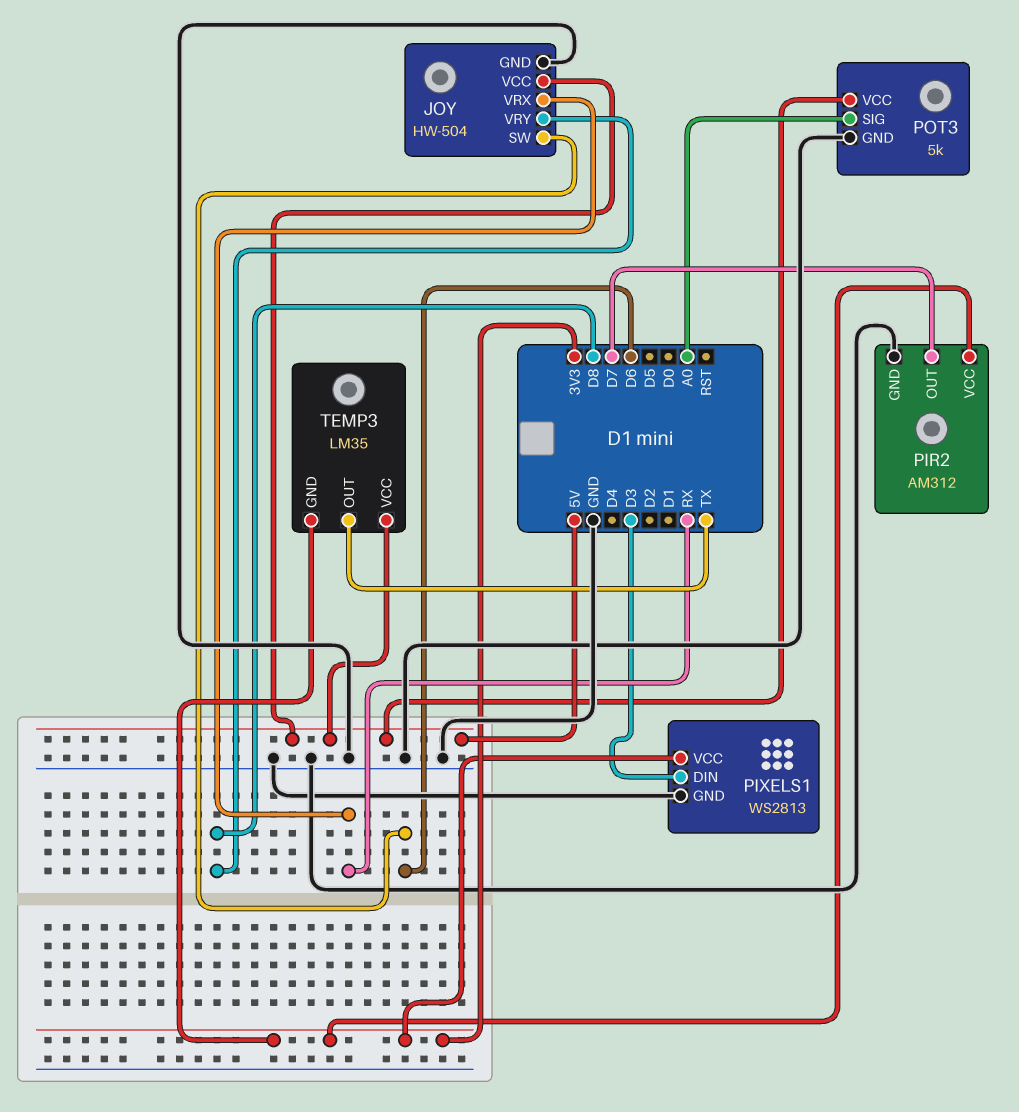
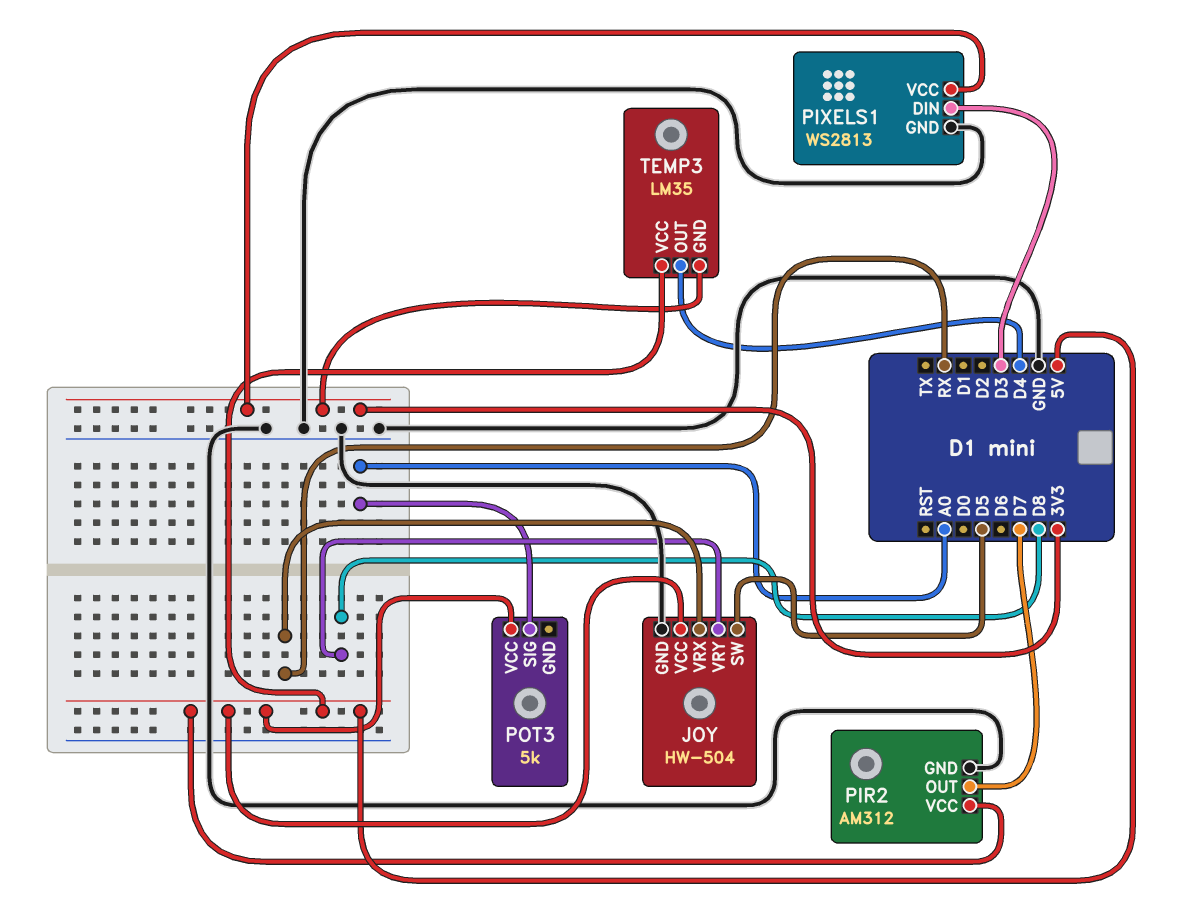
JOY pin SW: D6 -> D5
PIR2 pin VCC: 3V3 -> 5V
POT3 pin GND: GND -> none
TEMP3 pin OUT: TX -> D4

